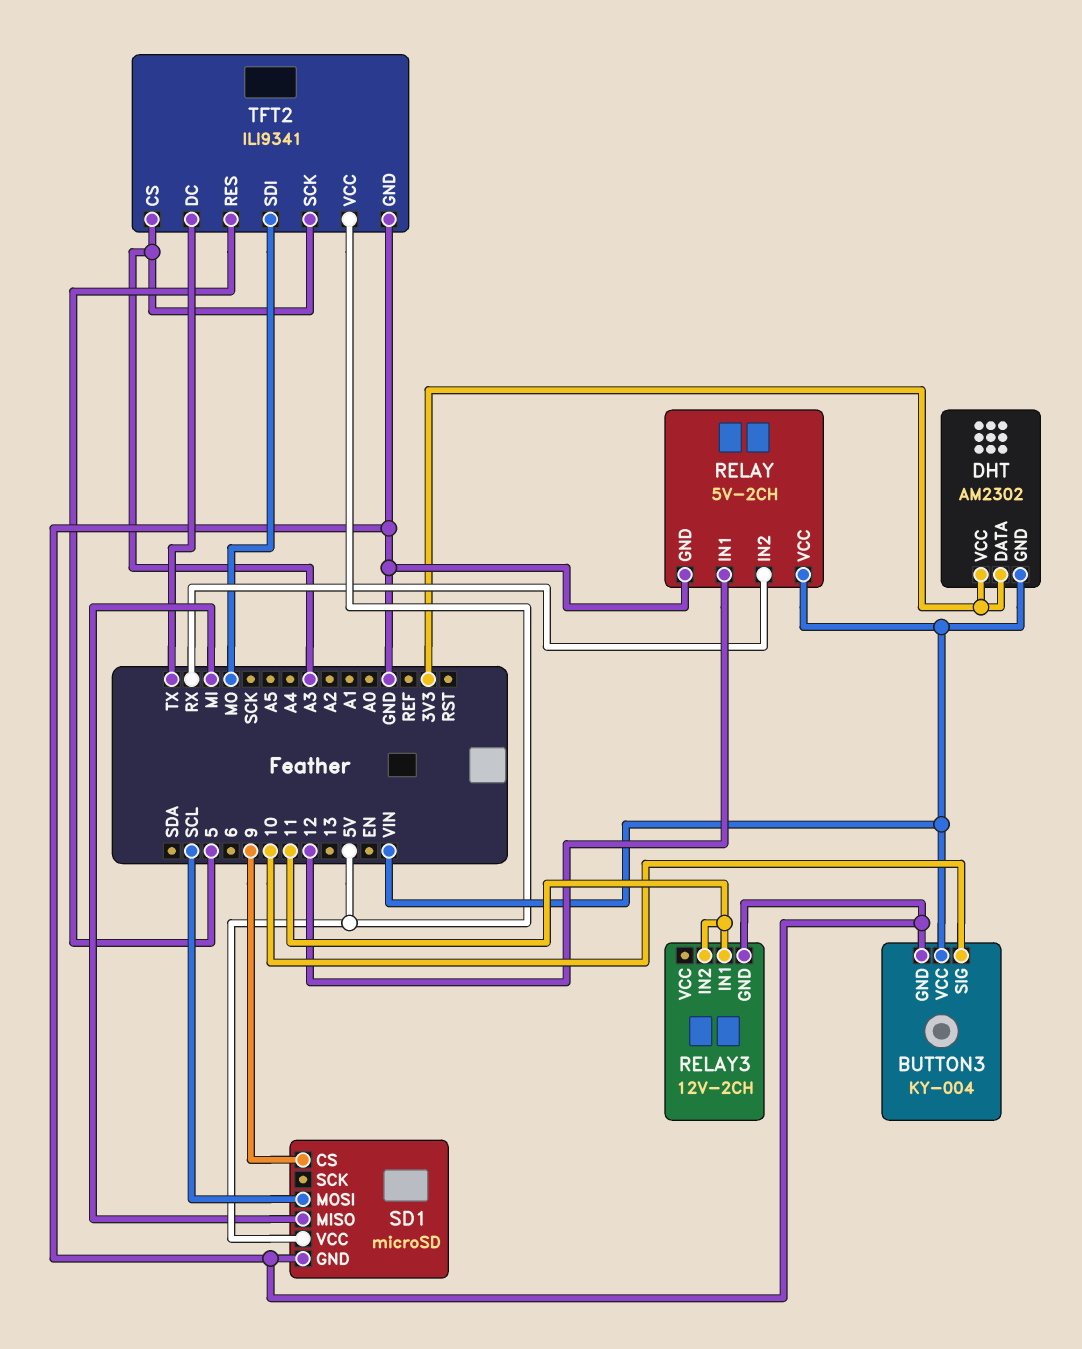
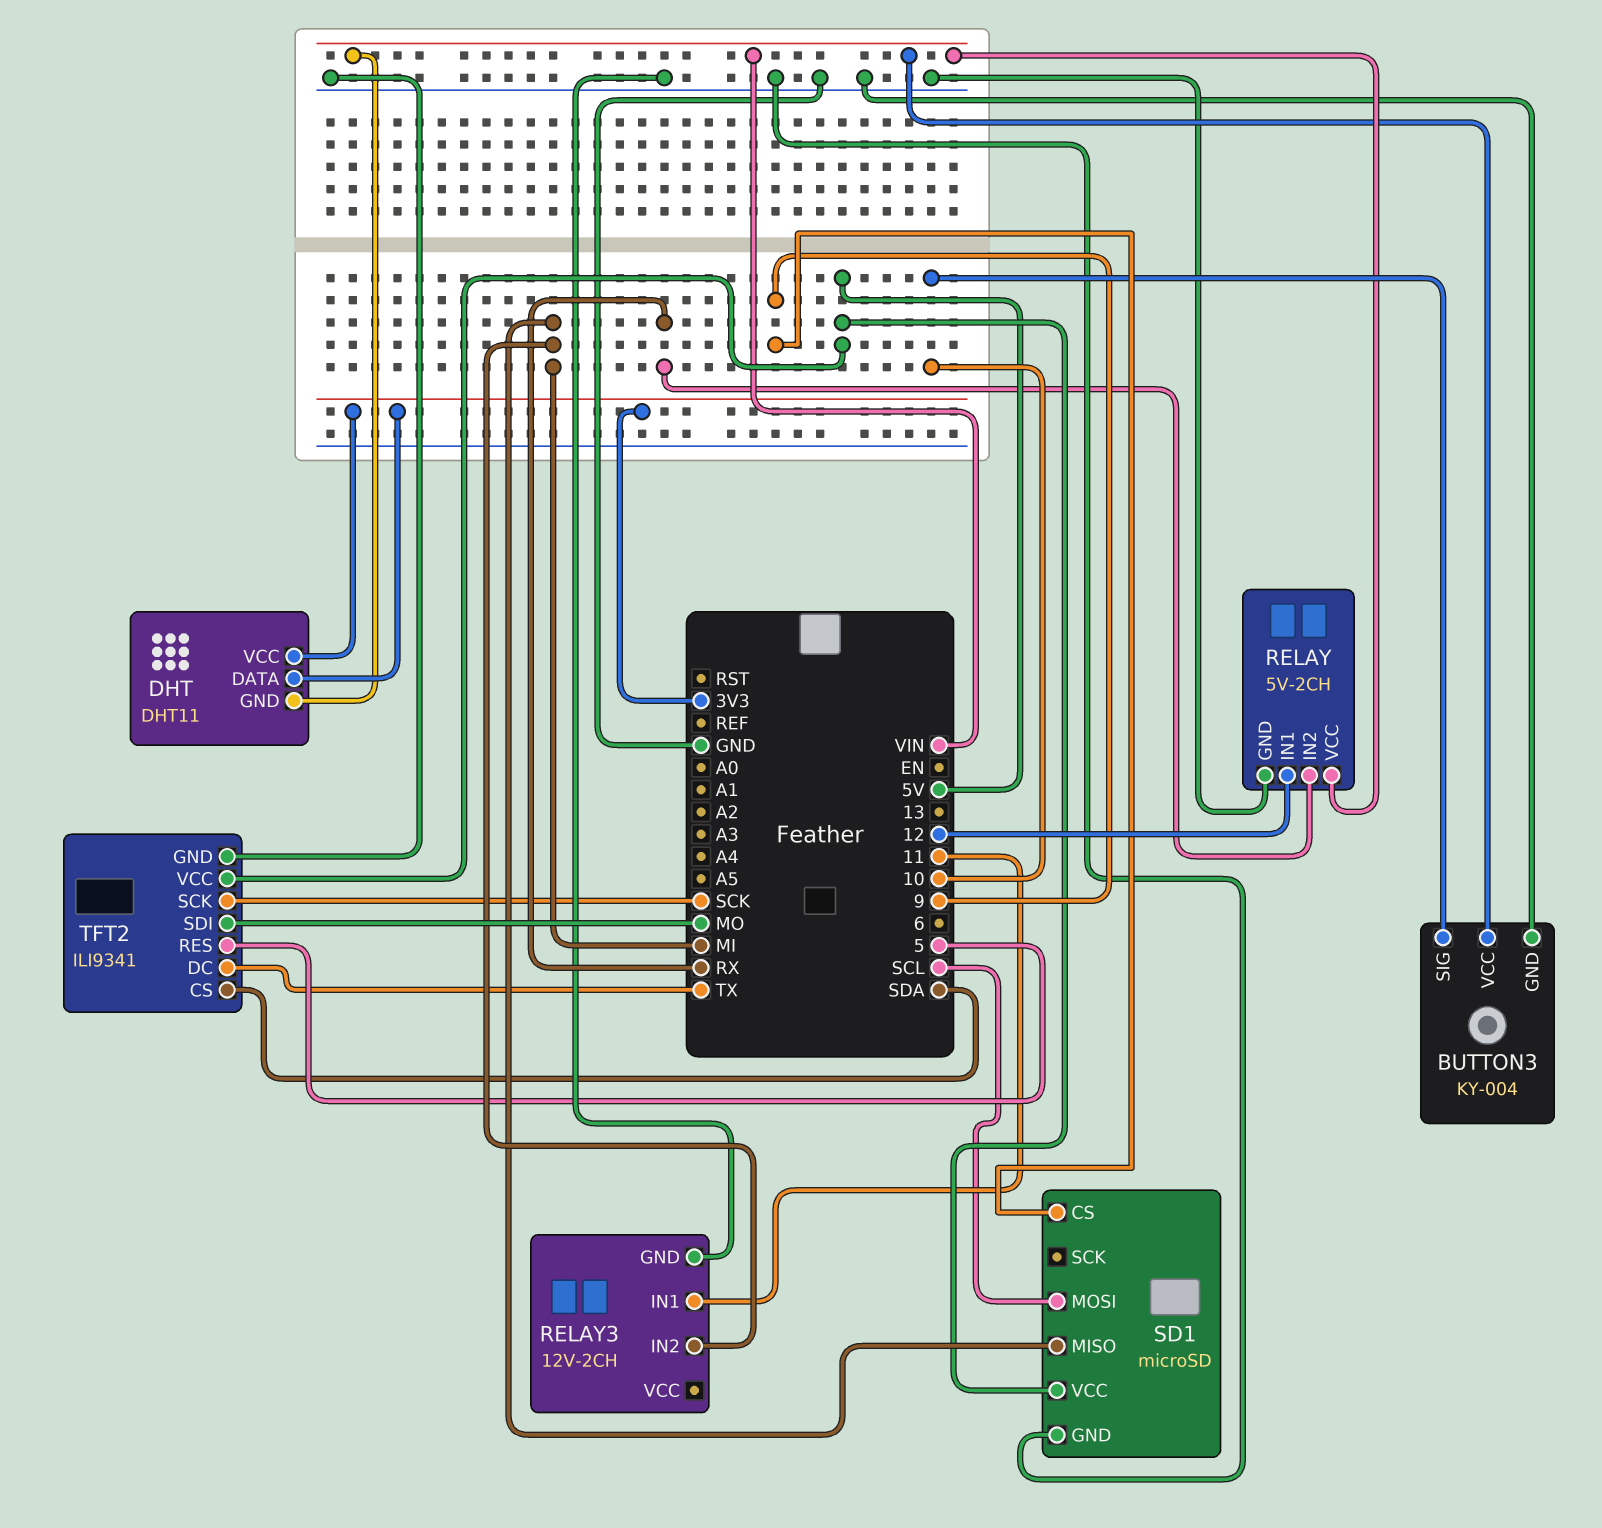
DHT: AM2302 -> DHT11
RELAY3 pin IN2: 11 -> MI
TFT2 pin CS: A3 -> SDA
TFT2 pin SCK: A3 -> SCK

